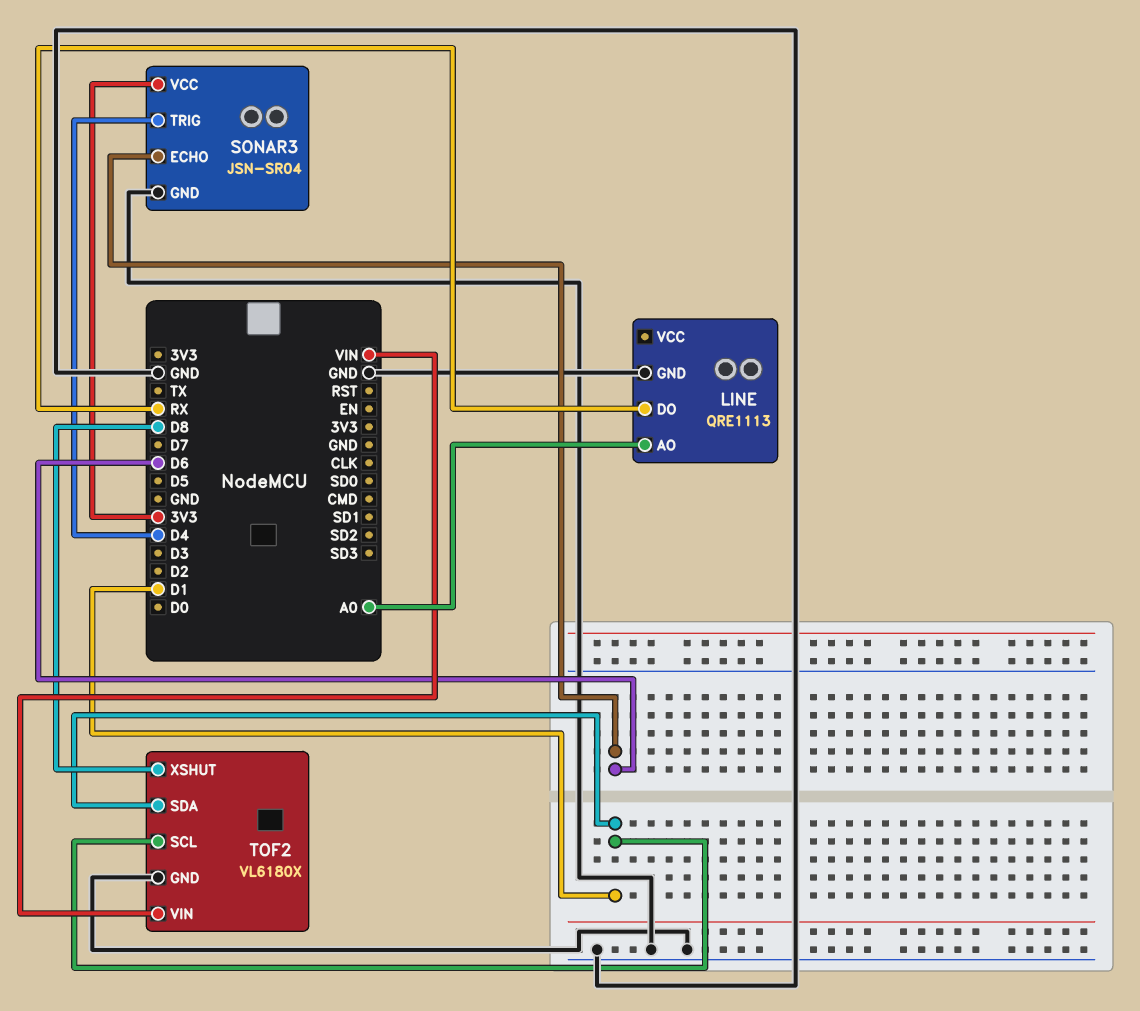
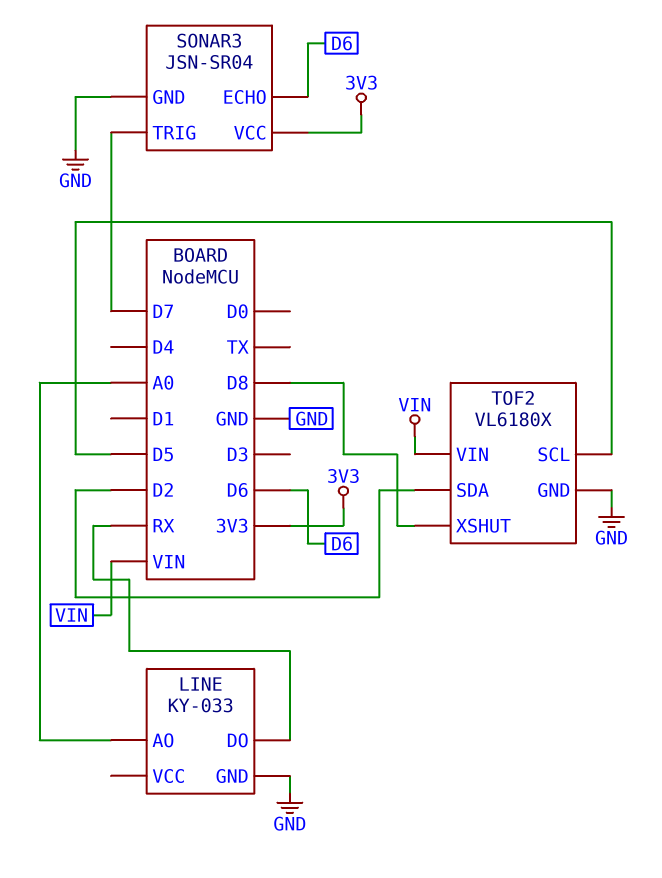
LINE: QRE1113 -> KY-033
SONAR3 pin TRIG: D4 -> D7
TOF2 pin SCL: D1 -> D5
TOF2 pin SDA: D1 -> D2

